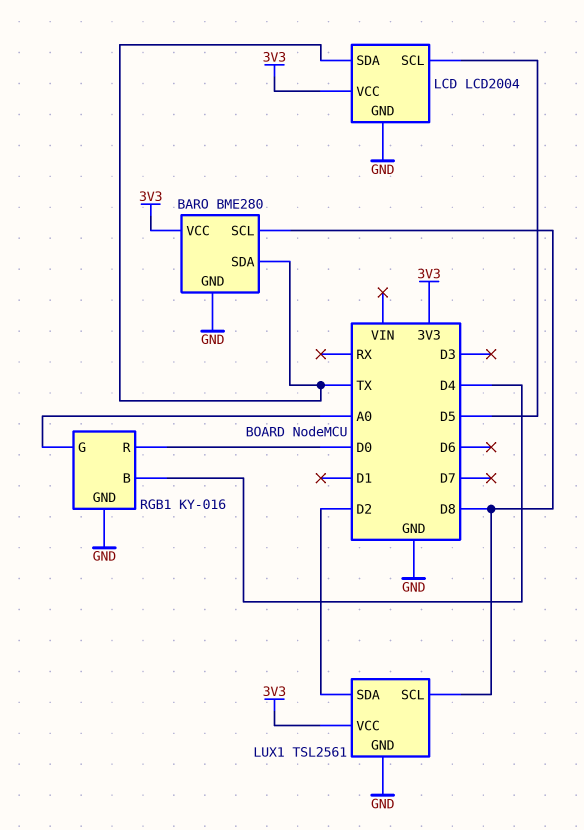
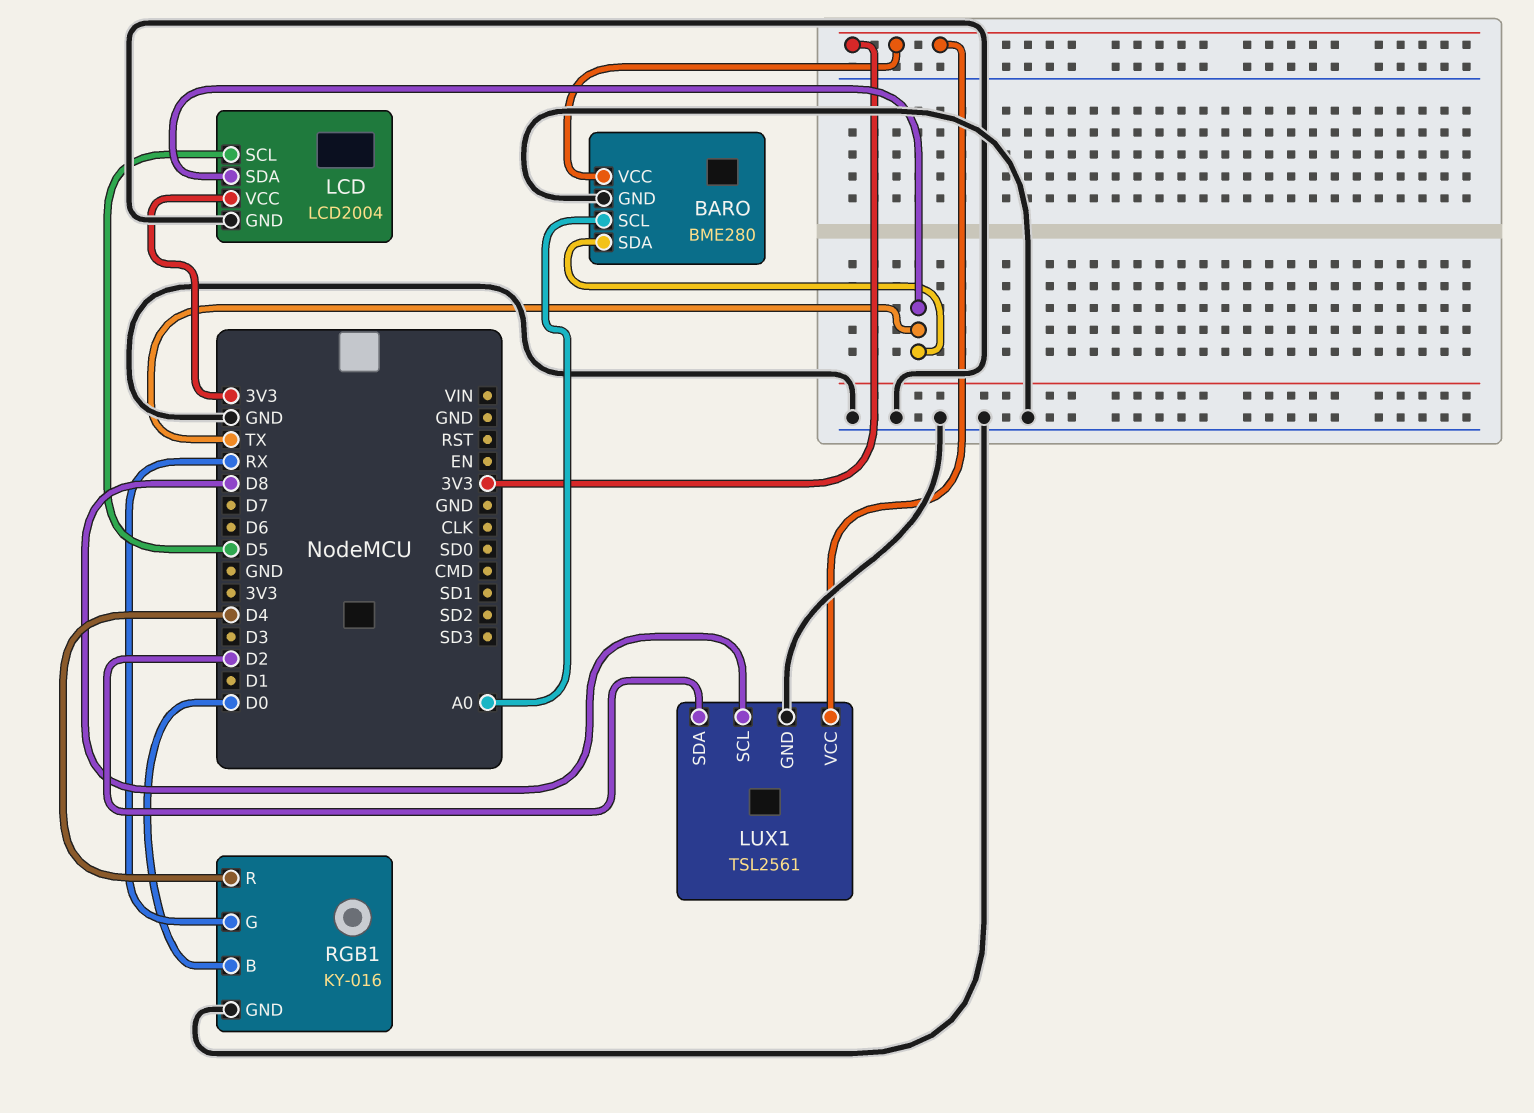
BARO pin SCL: D8 -> A0
RGB1 pin B: D4 -> D0
RGB1 pin G: A0 -> RX
RGB1 pin R: D0 -> D4

